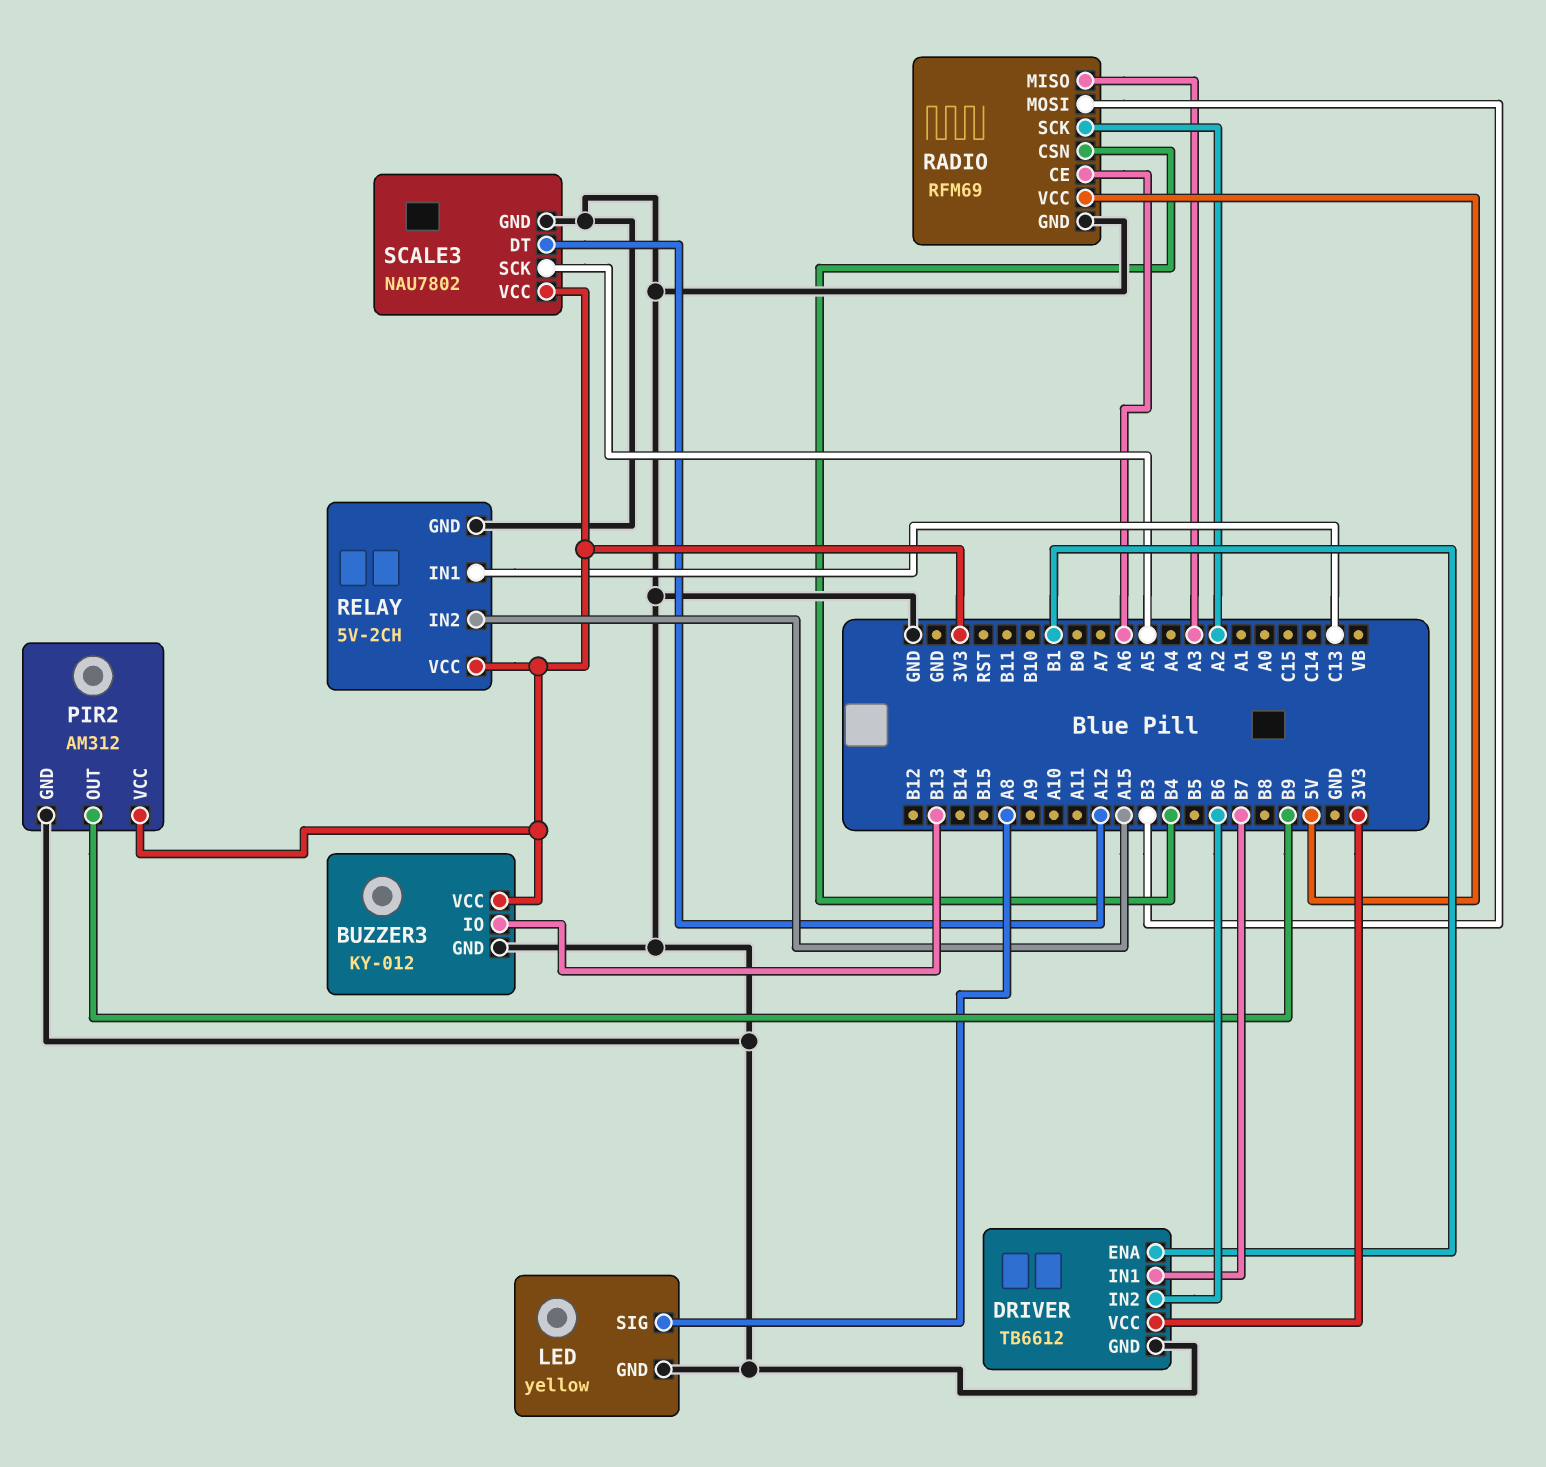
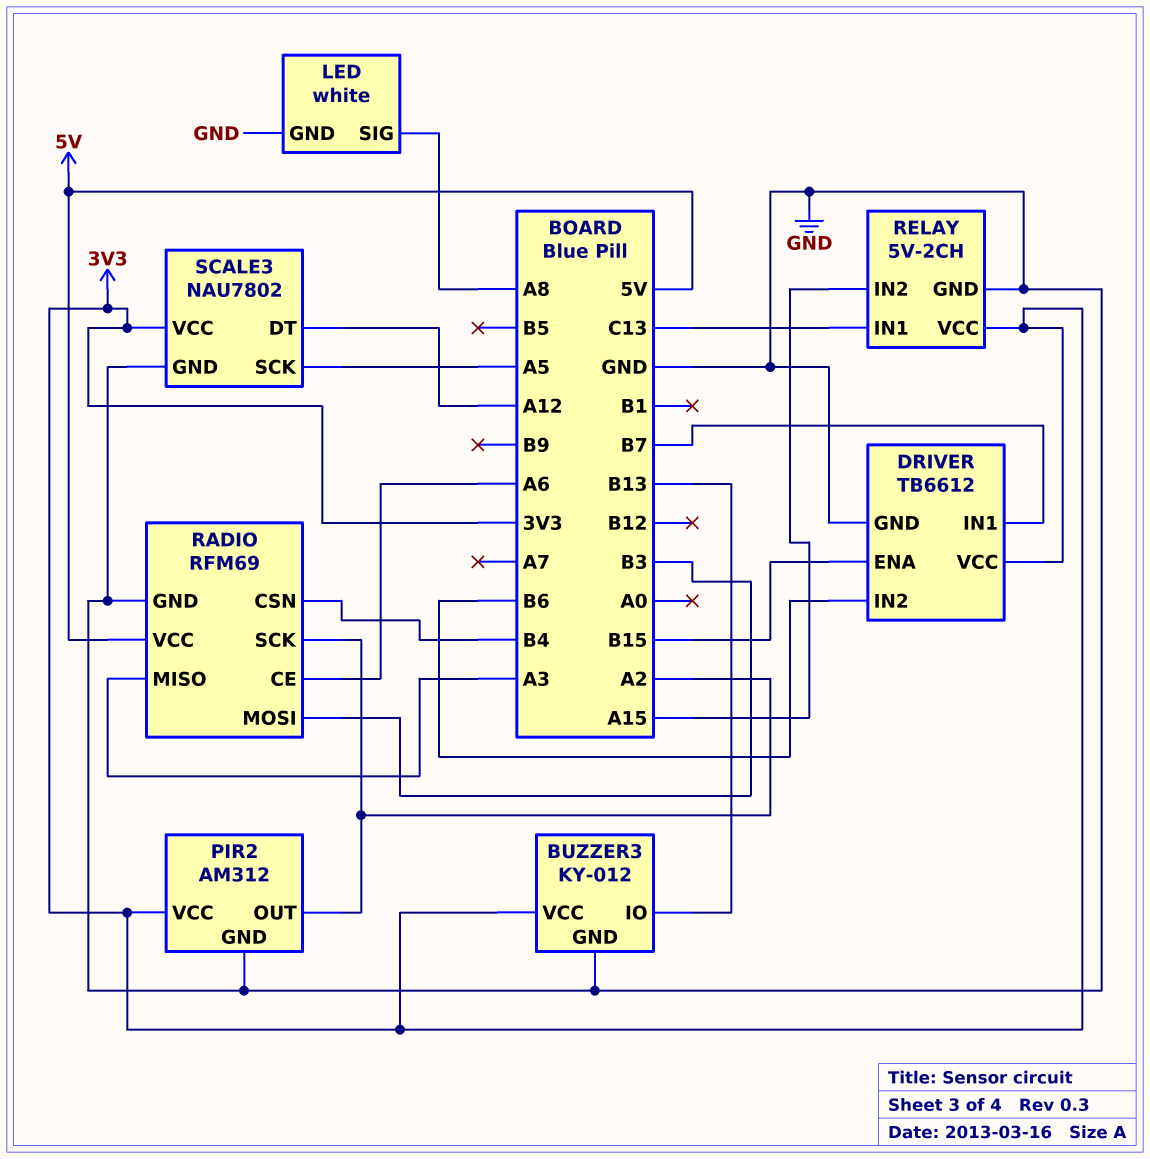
DRIVER pin ENA: B1 -> B15
LED: yellow -> white
PIR2 pin OUT: B9 -> A2

